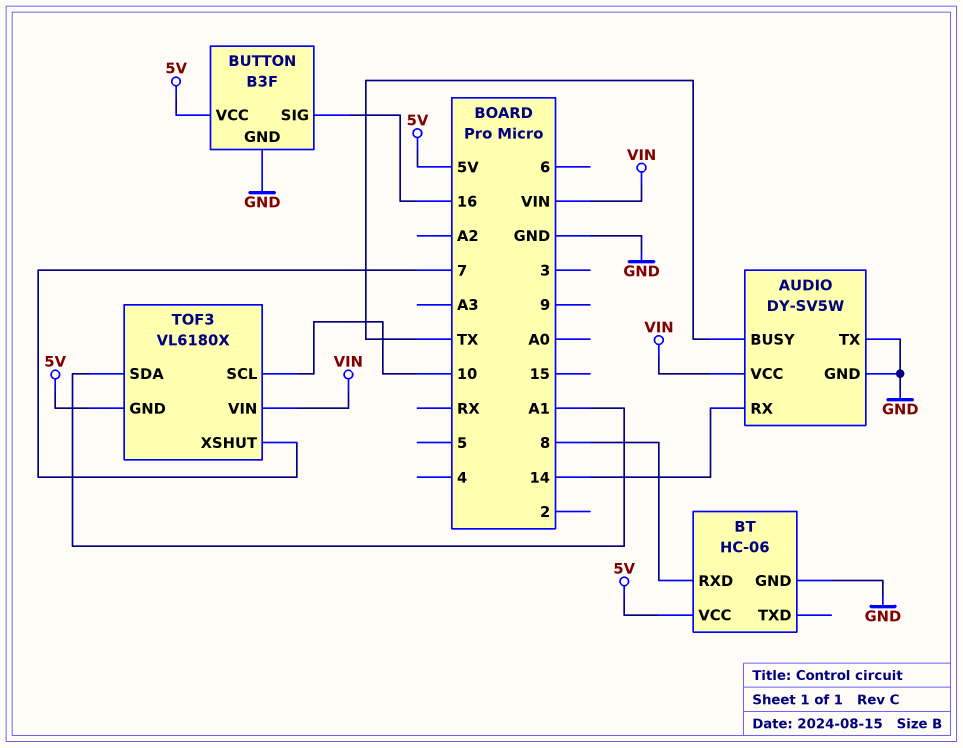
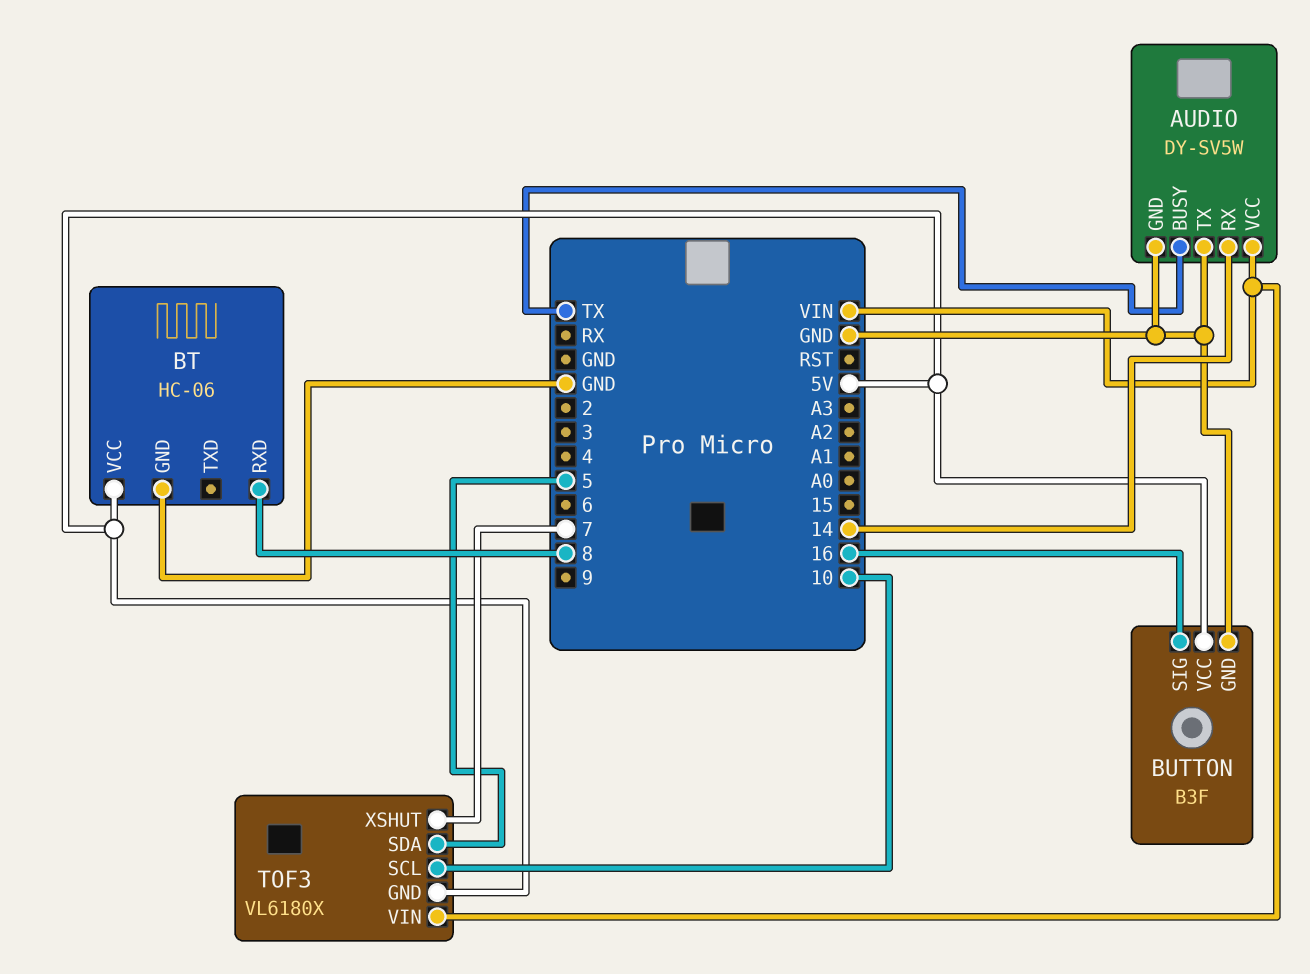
TOF3 pin SDA: A1 -> 5

